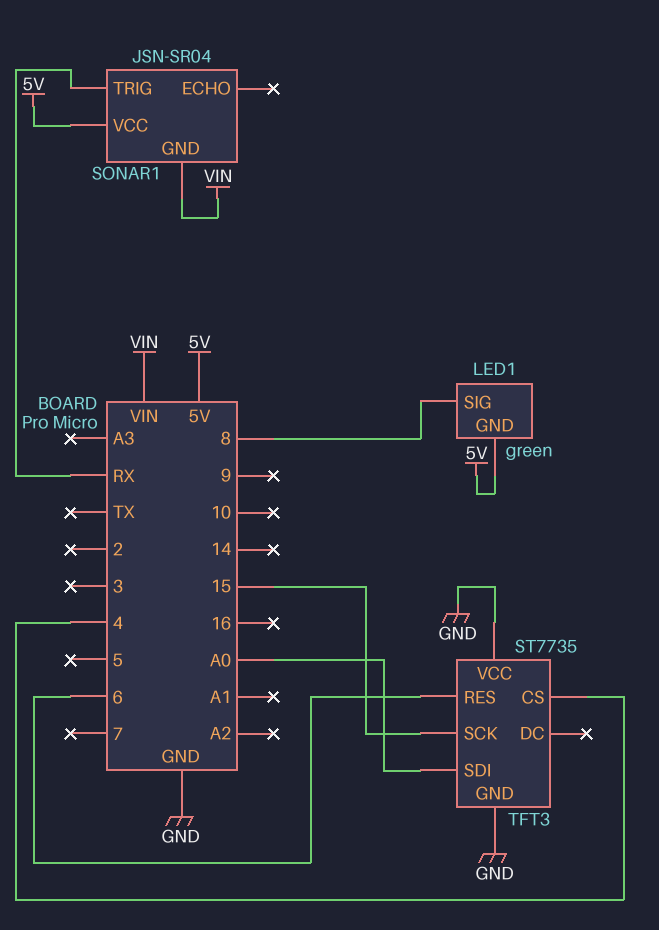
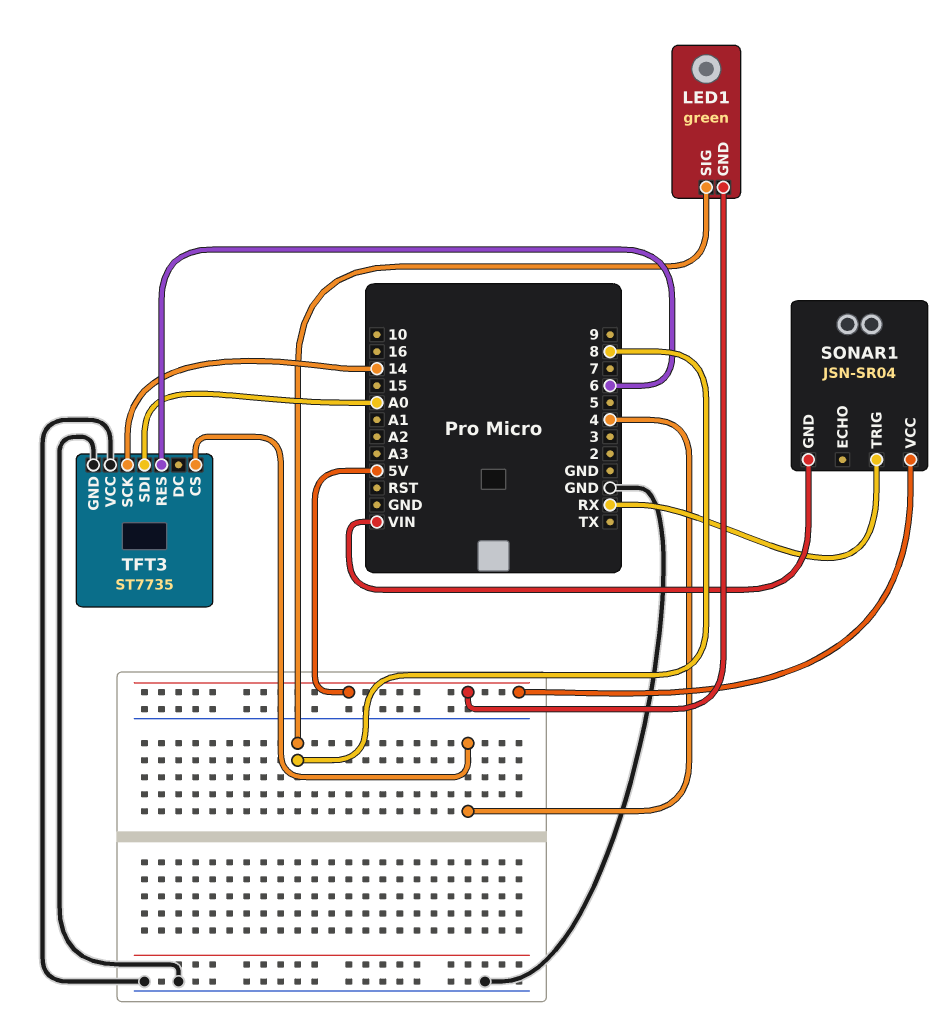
TFT3 pin SCK: 15 -> 14

